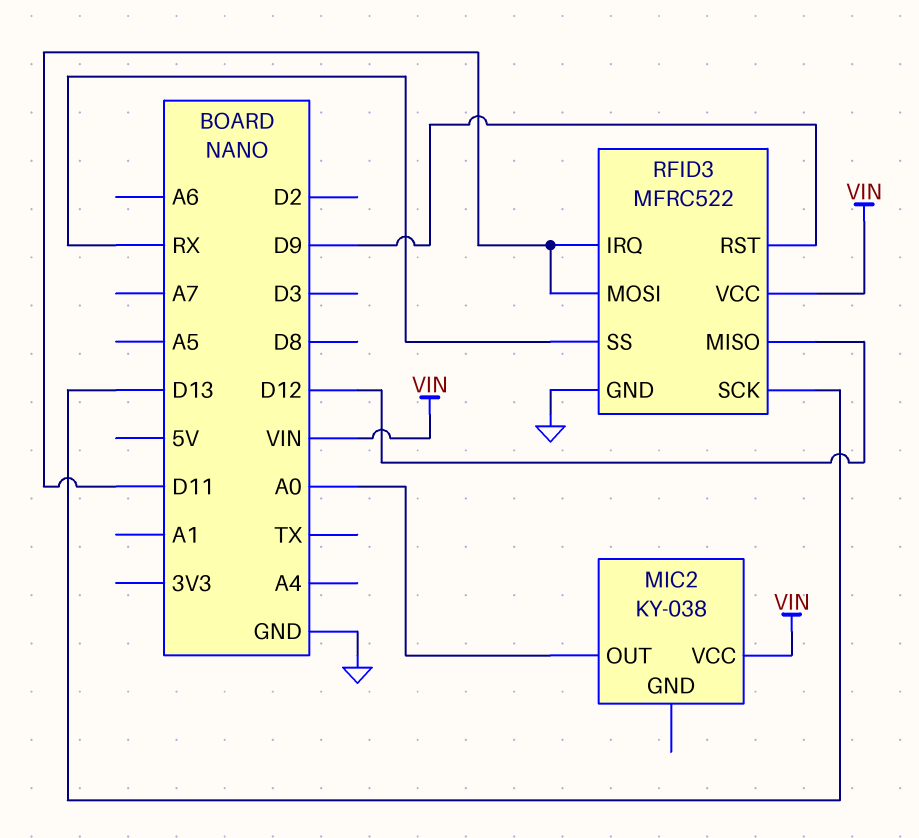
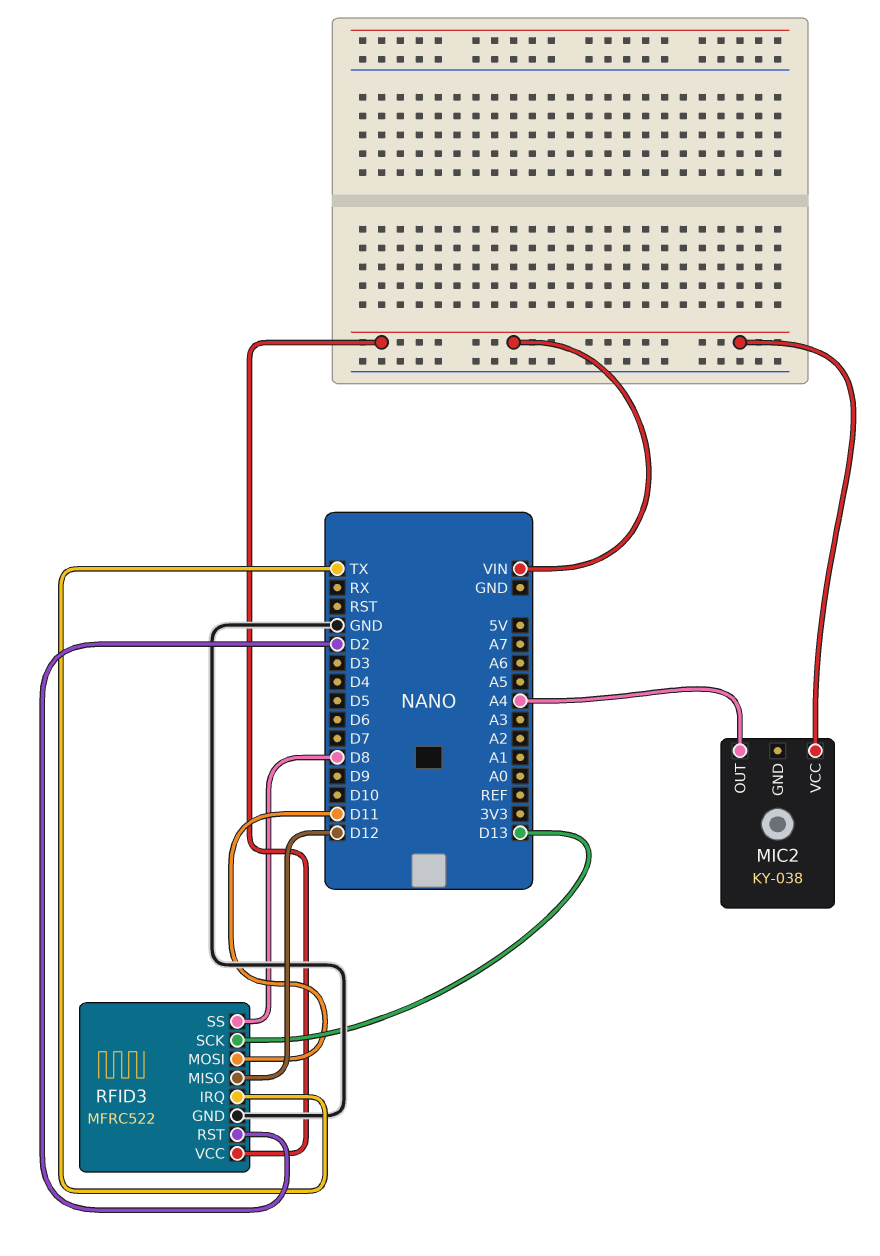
MIC2 pin OUT: A0 -> A4
RFID3 pin IRQ: D11 -> TX
RFID3 pin RST: D9 -> D2
RFID3 pin SS: RX -> D8

